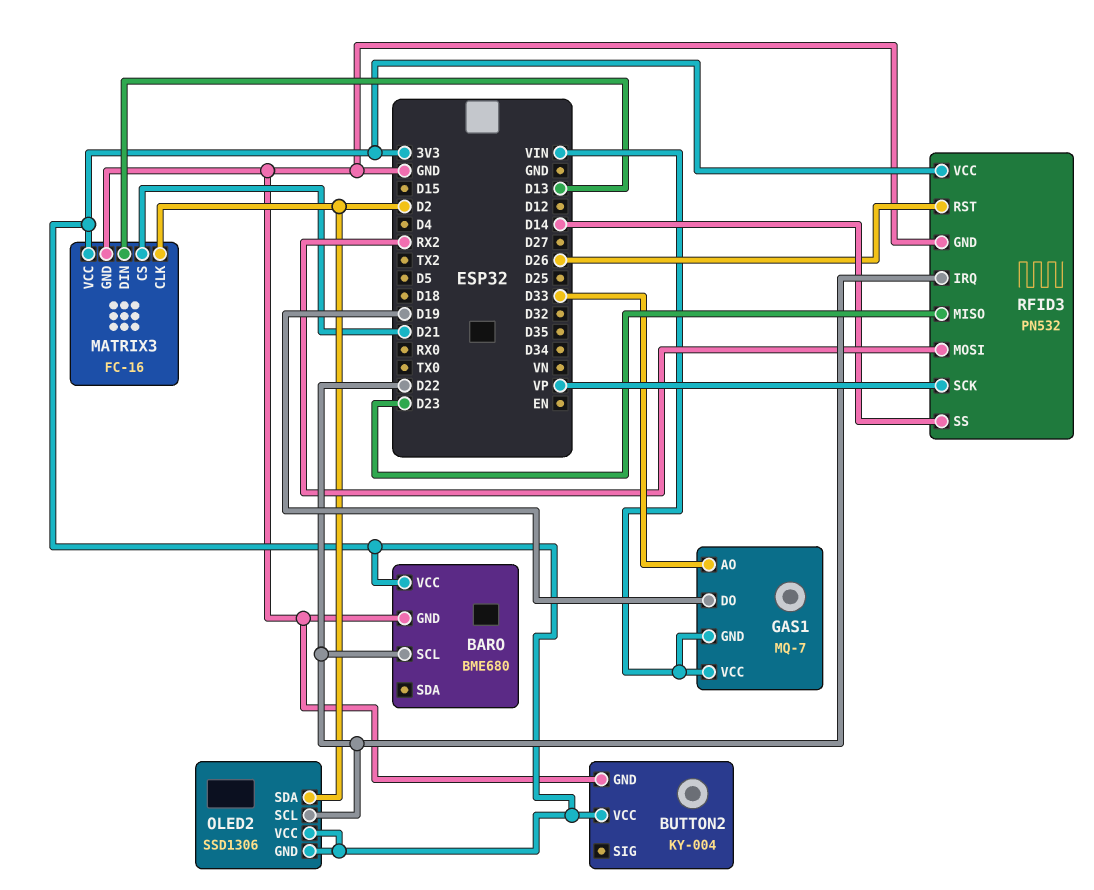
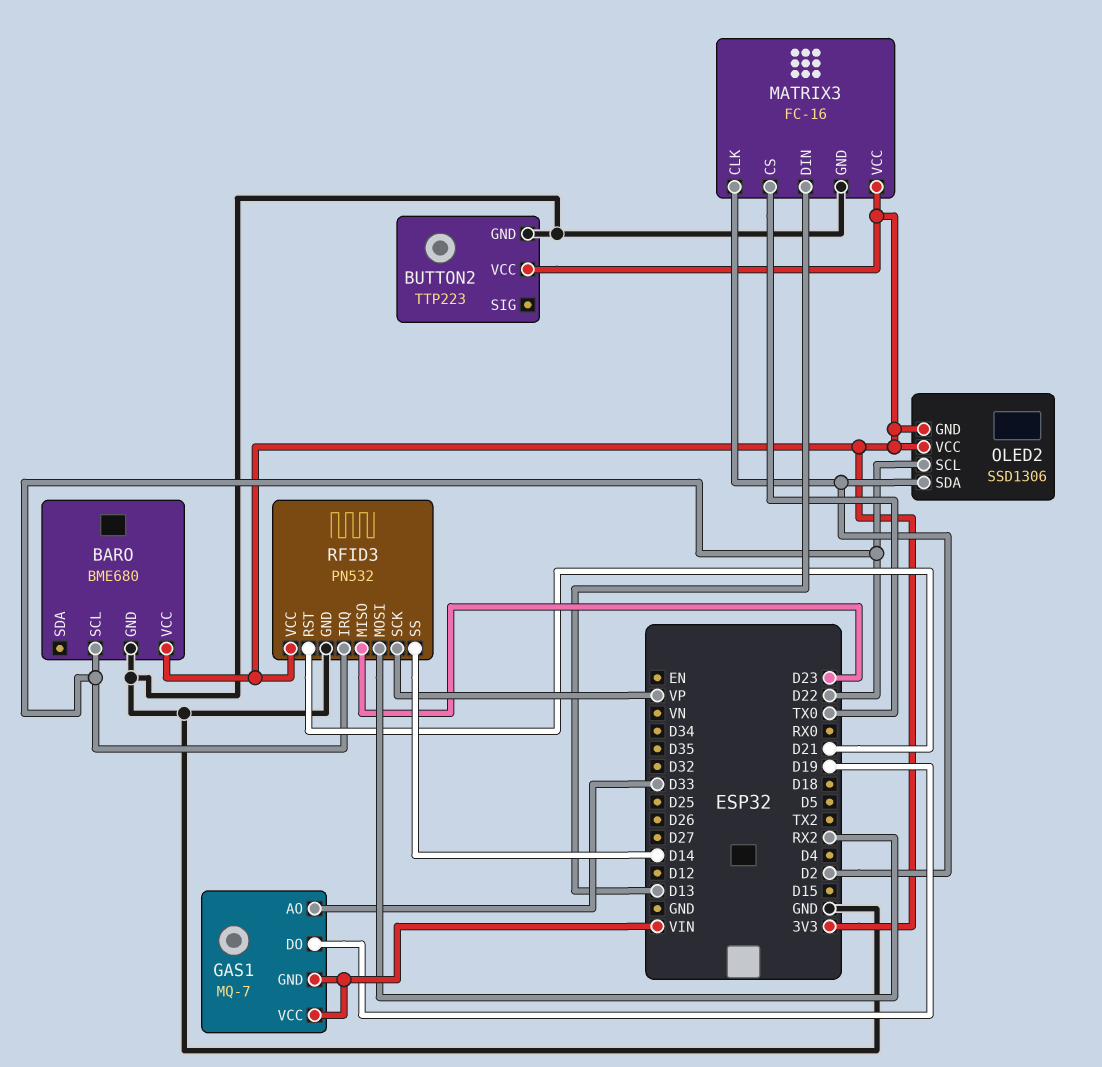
BUTTON2: KY-004 -> TTP223
MATRIX3 pin CS: D21 -> TX0
RFID3 pin RST: D26 -> D21

